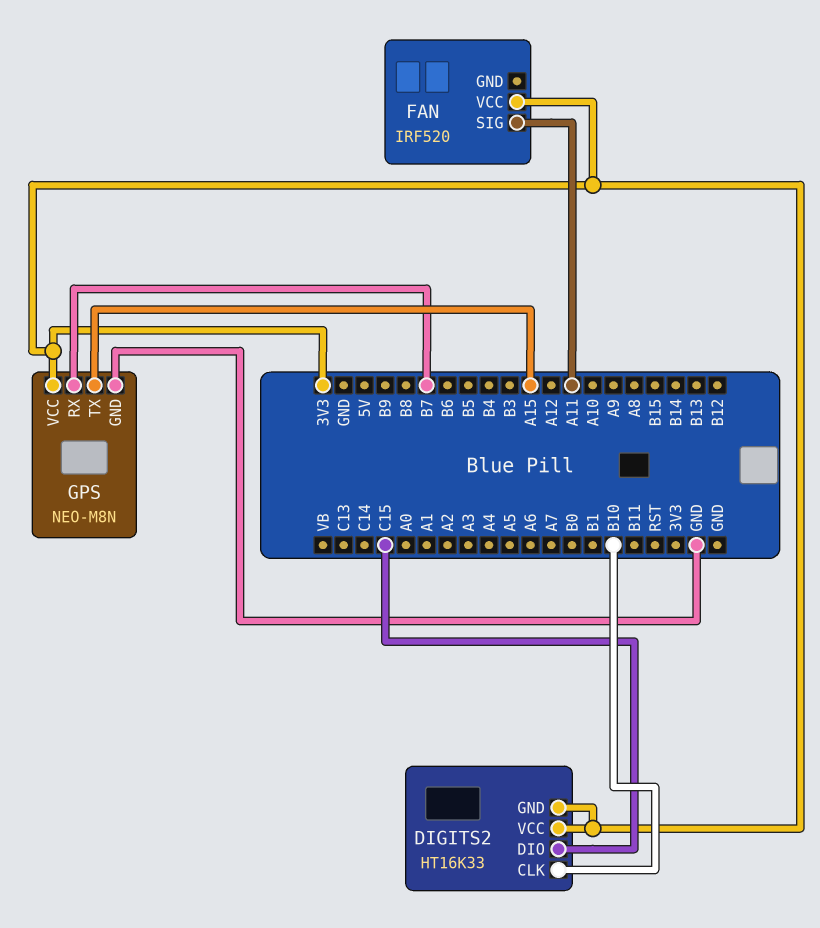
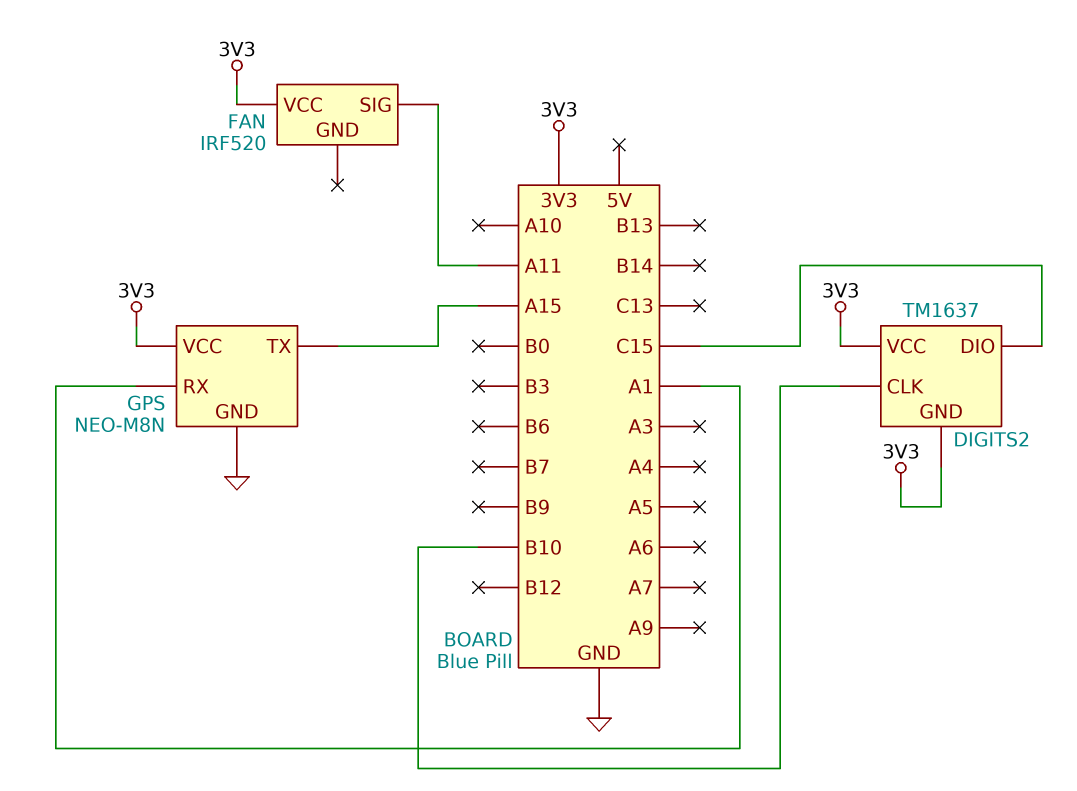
DIGITS2: HT16K33 -> TM1637
GPS pin RX: B7 -> A1

